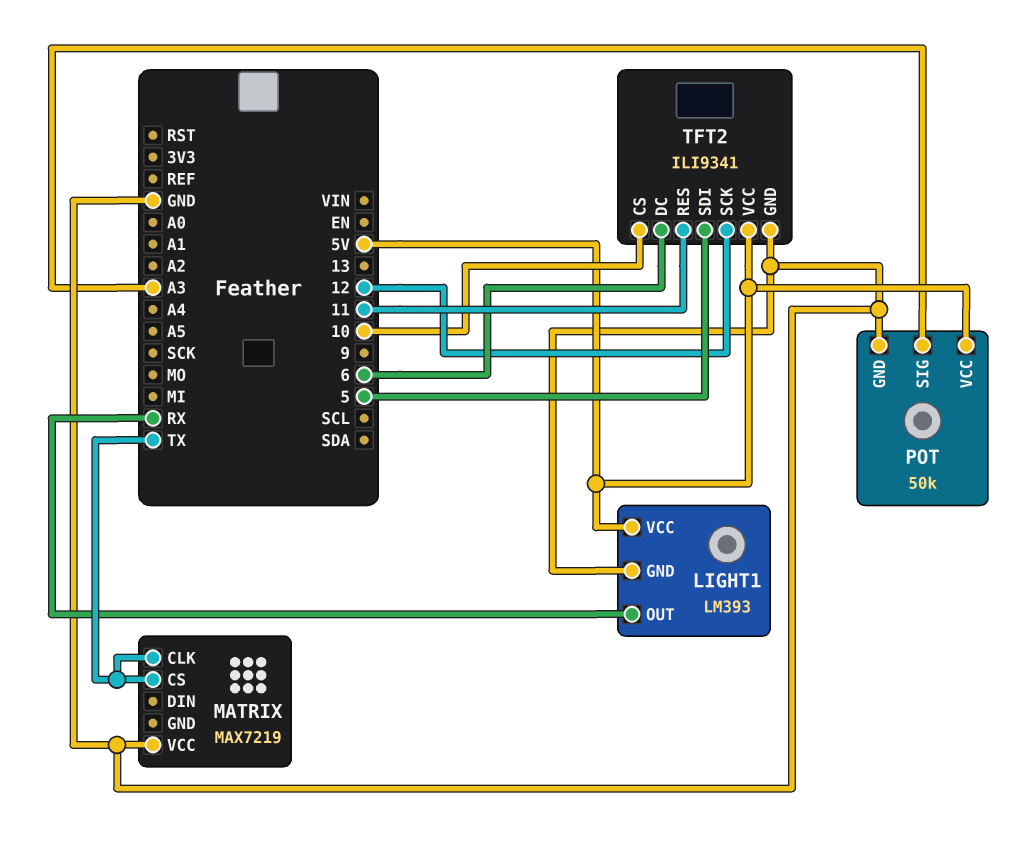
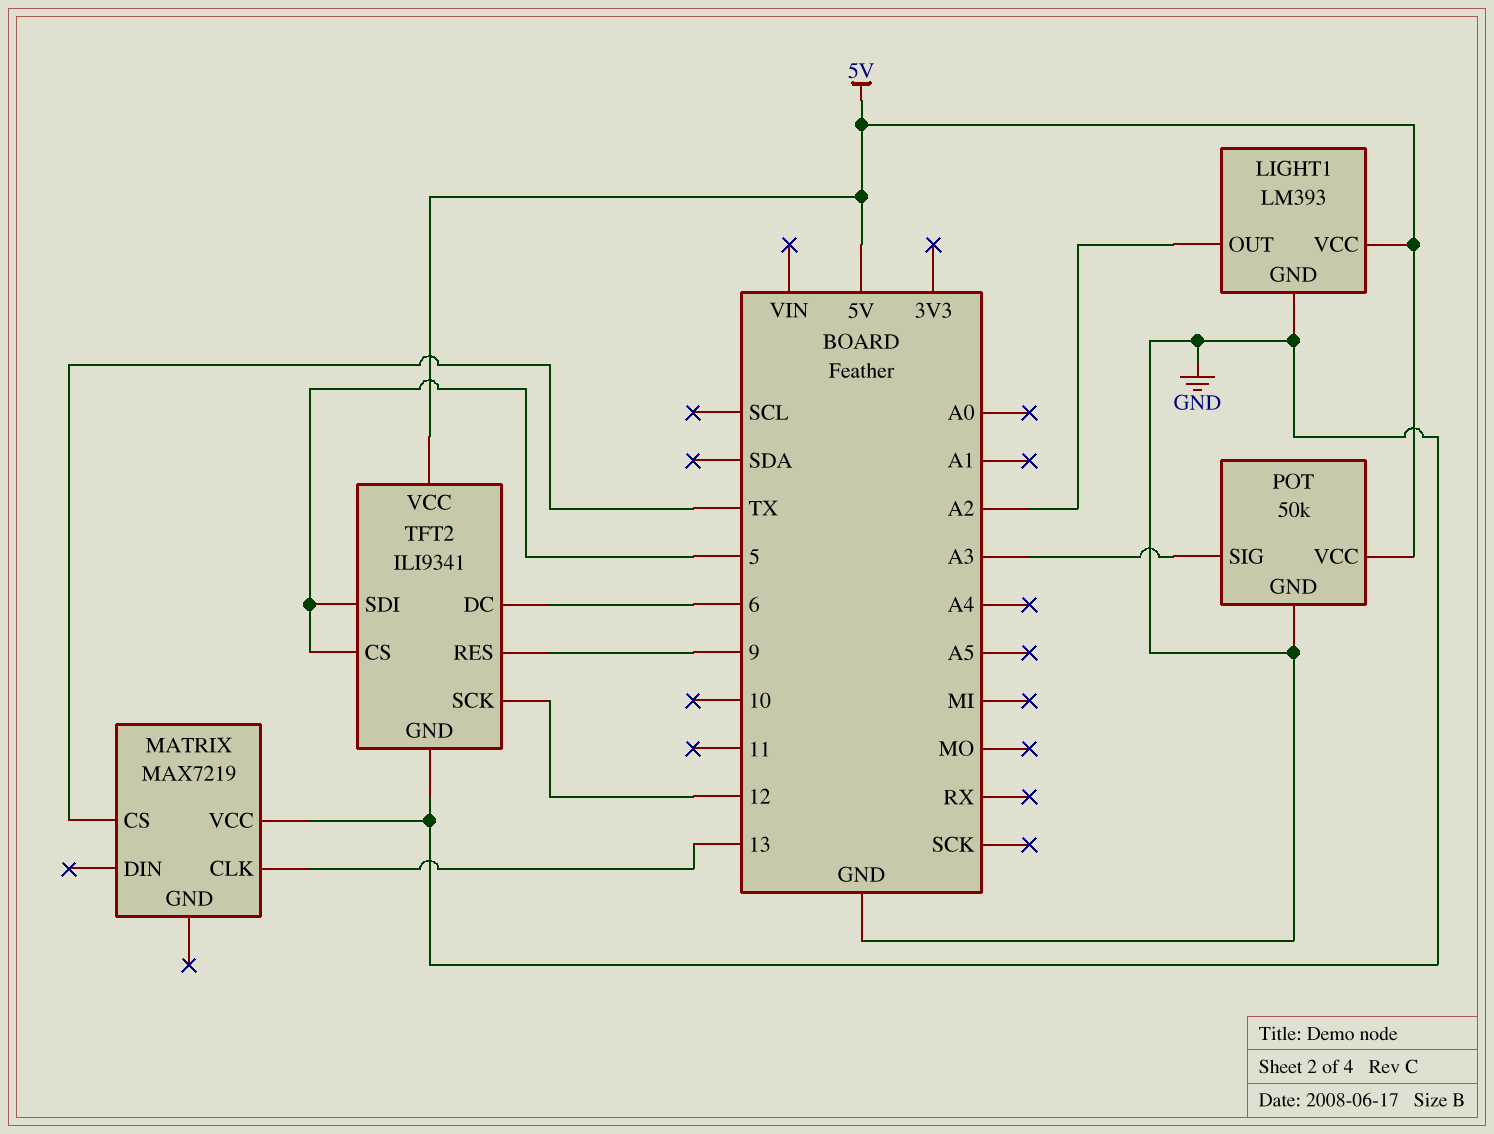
LIGHT1 pin OUT: RX -> A2
MATRIX pin CLK: TX -> 13
TFT2 pin CS: 10 -> 5
TFT2 pin RES: 11 -> 9

